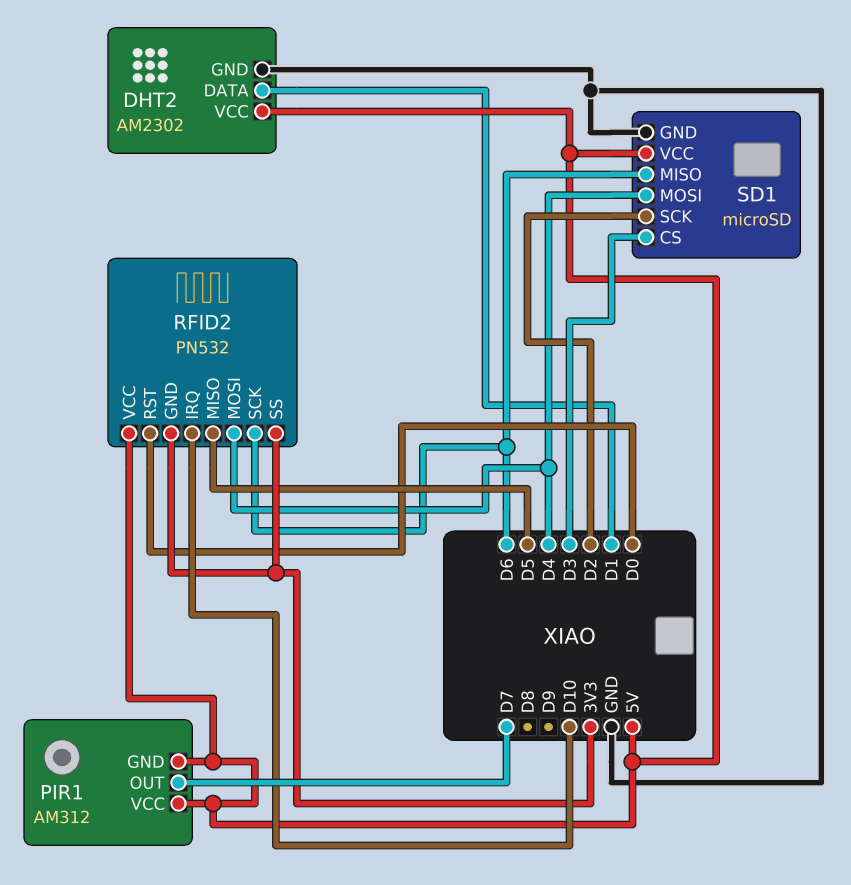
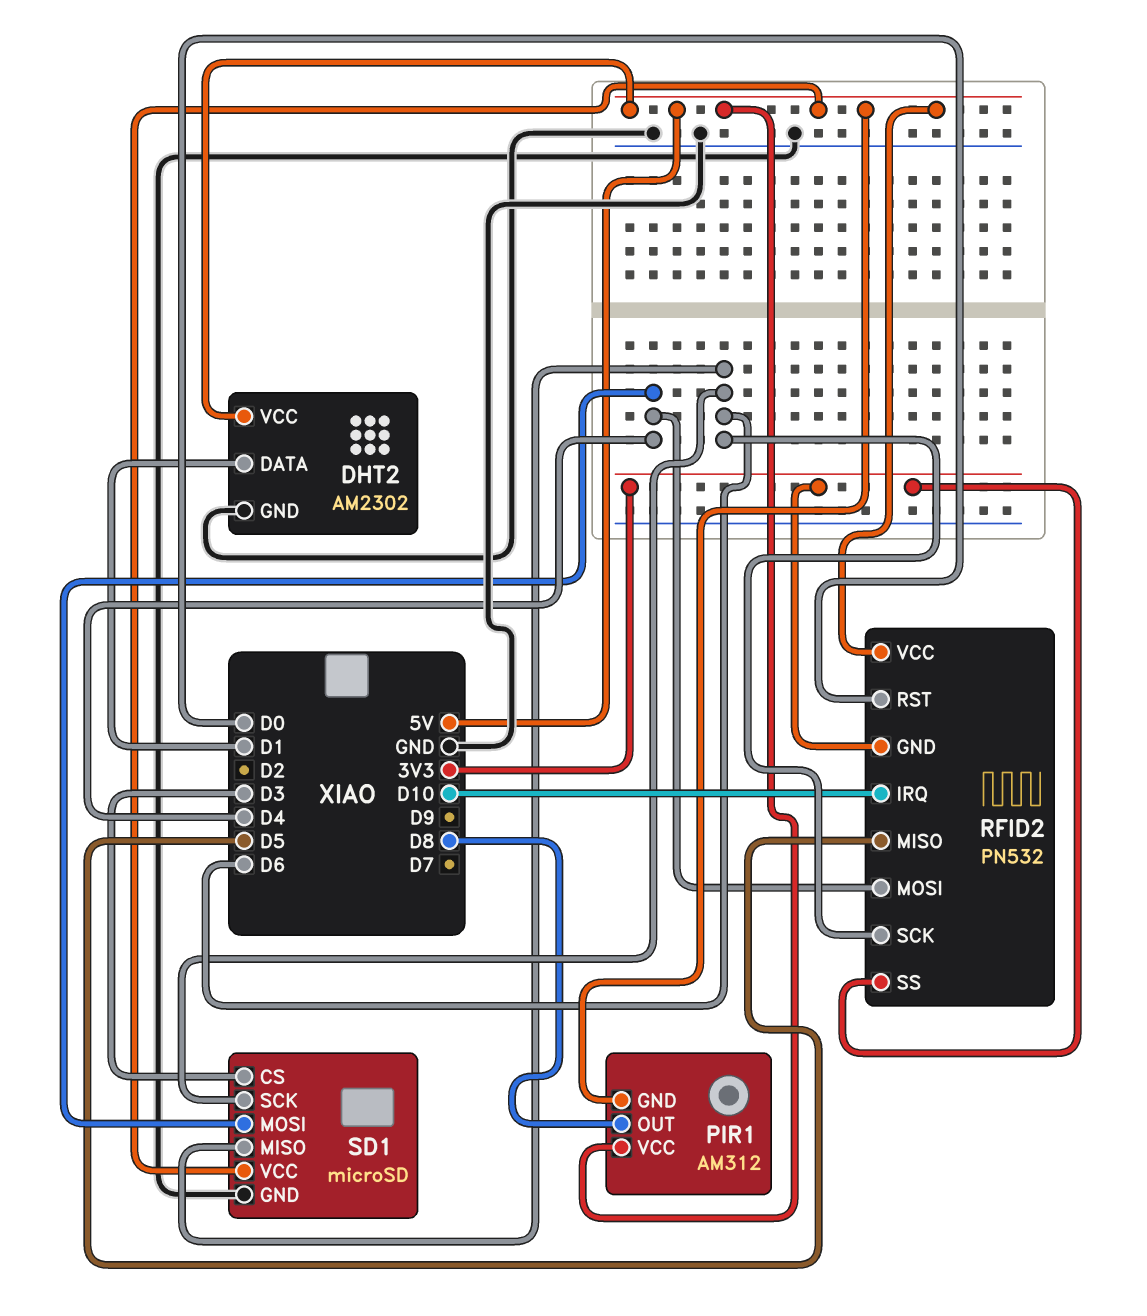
PIR1 pin OUT: D7 -> D8
SD1 pin SCK: D2 -> D6

